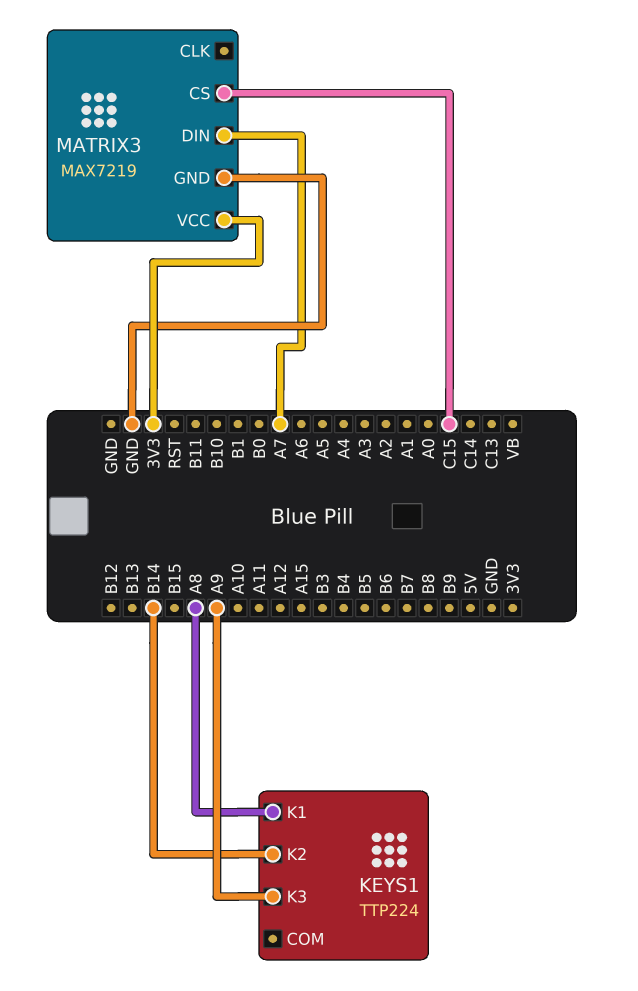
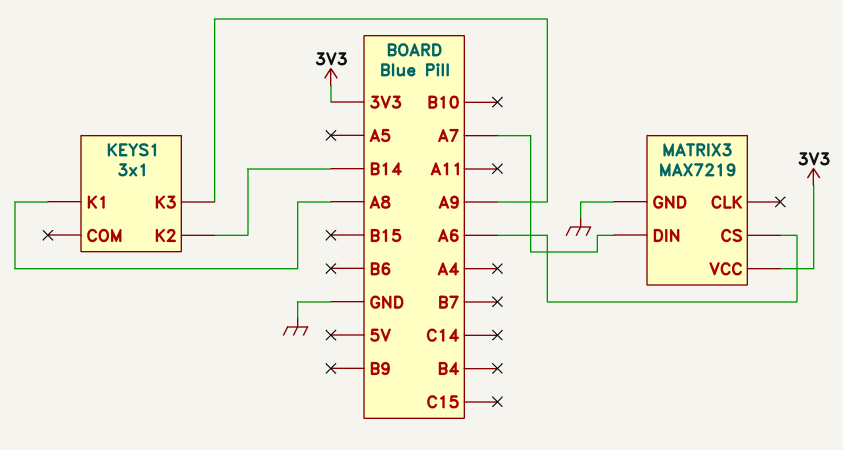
KEYS1: TTP224 -> 3x1
MATRIX3 pin CS: C15 -> A6

